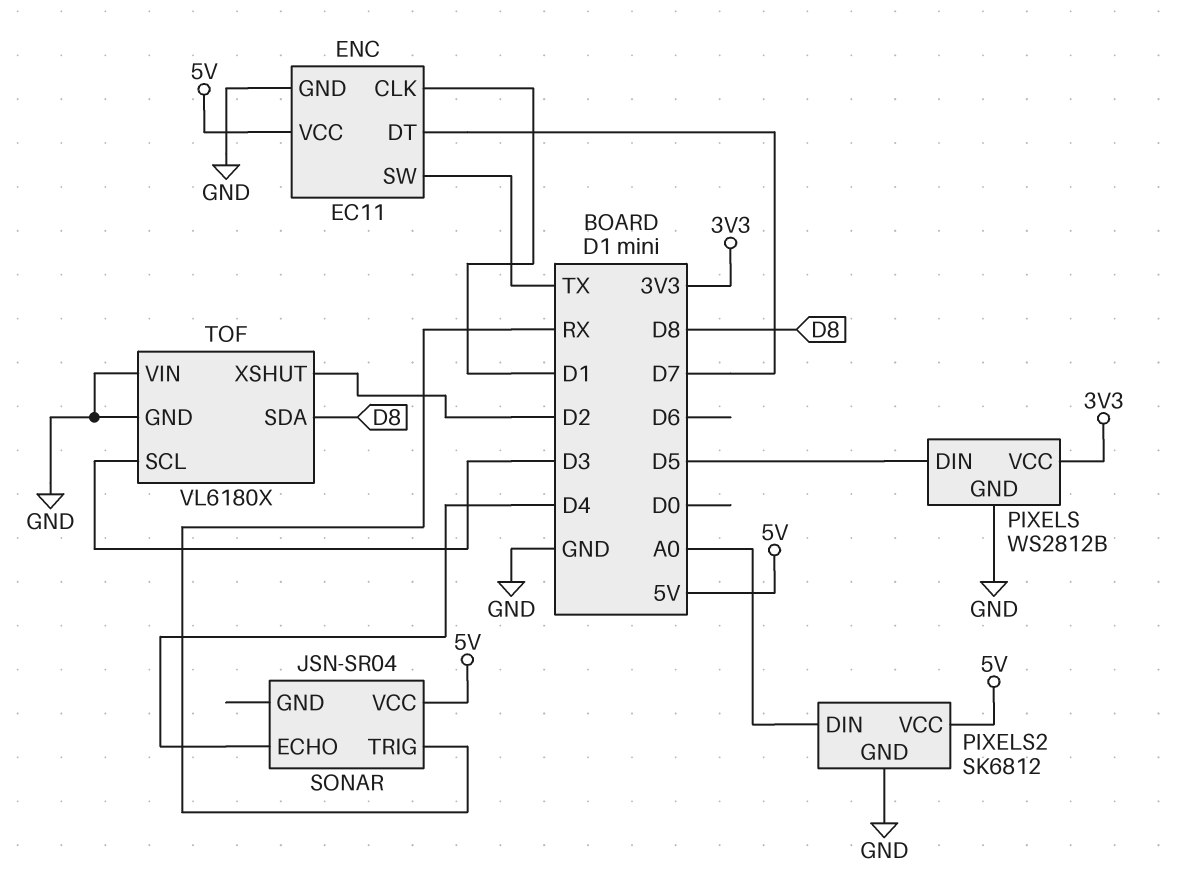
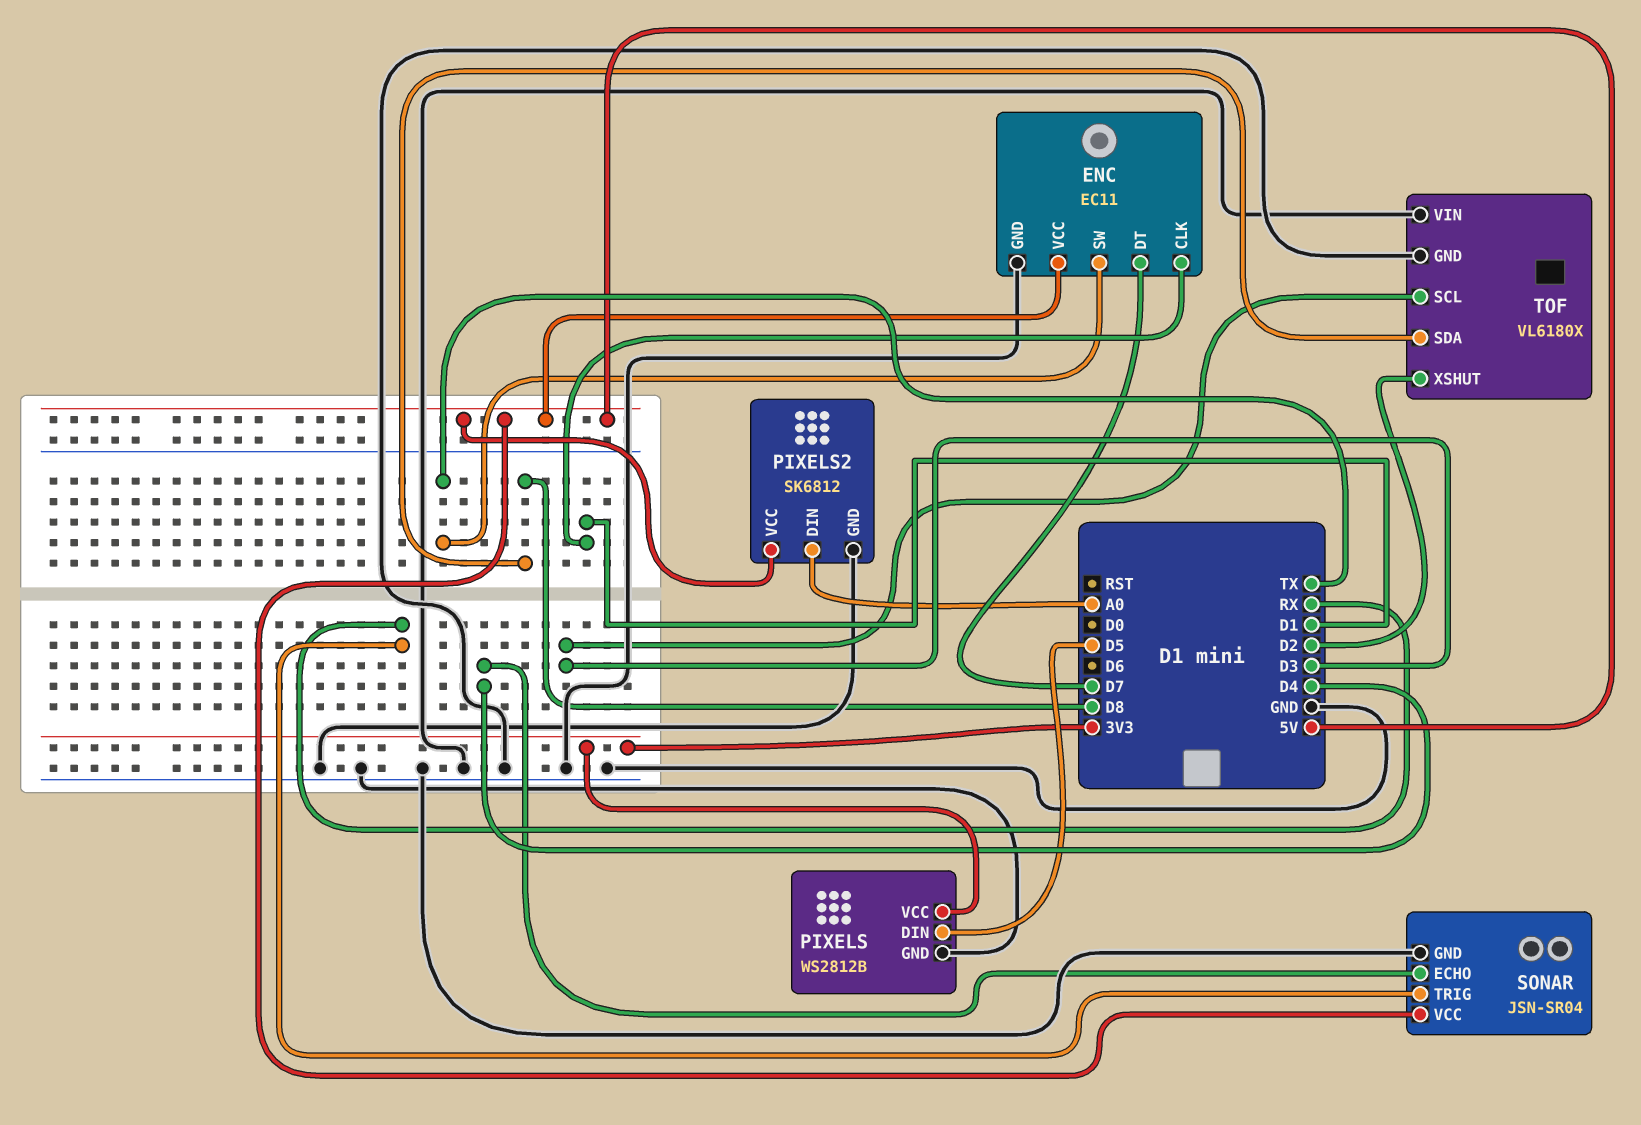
SONAR pin GND: none -> GND

